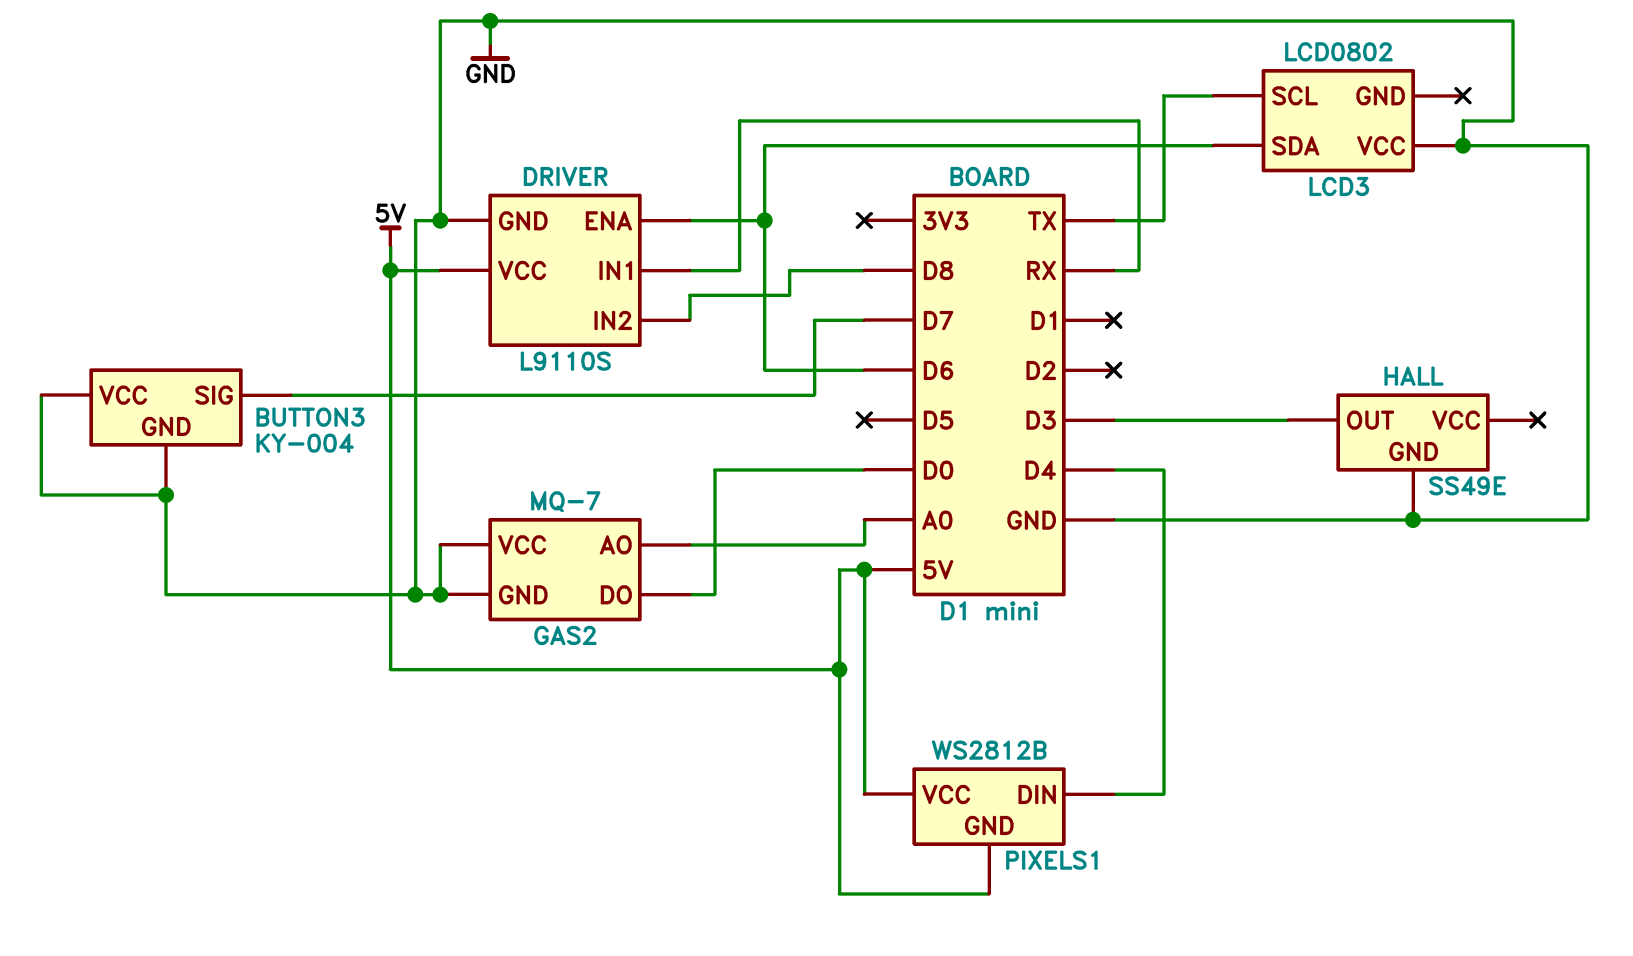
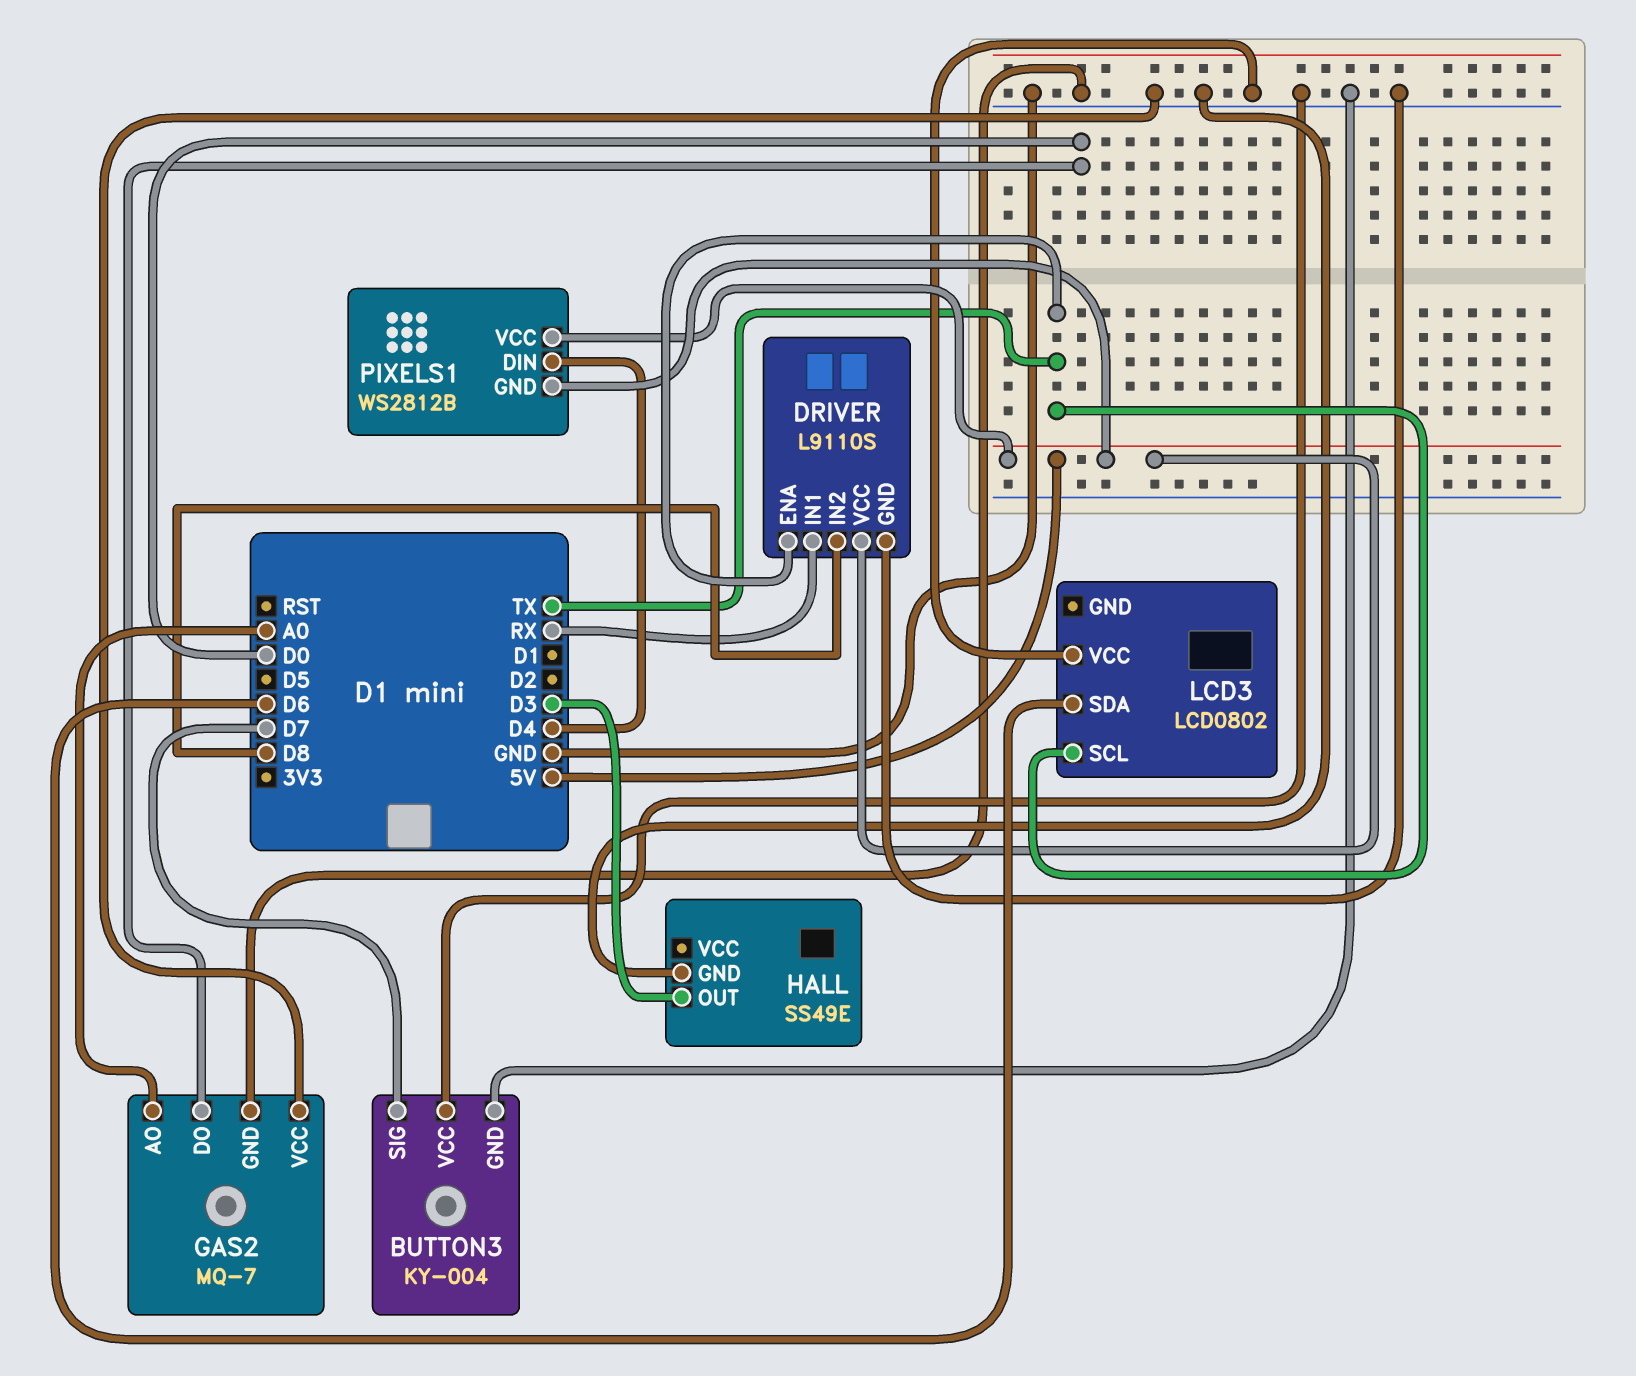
DRIVER pin ENA: D6 -> TX

